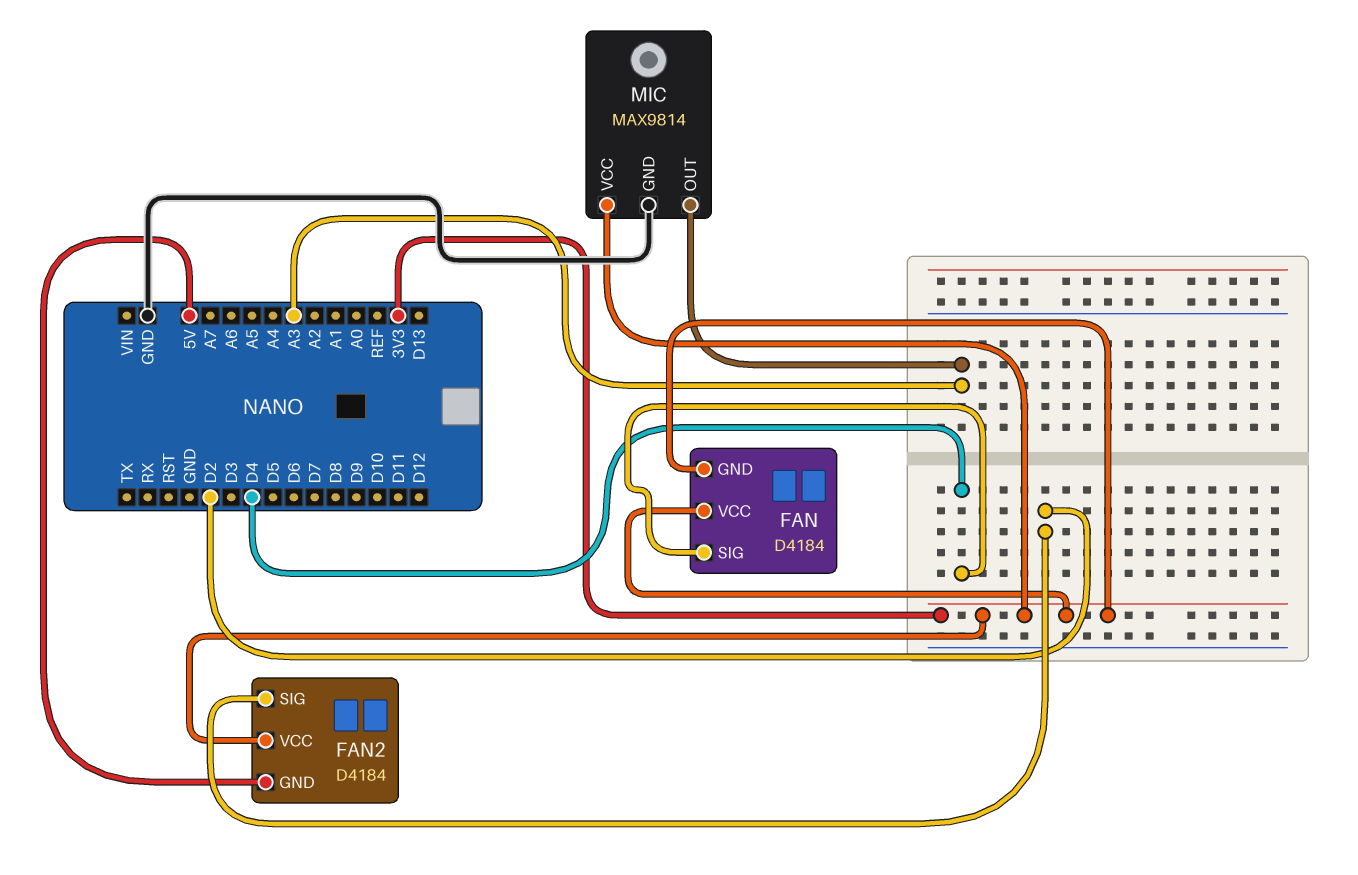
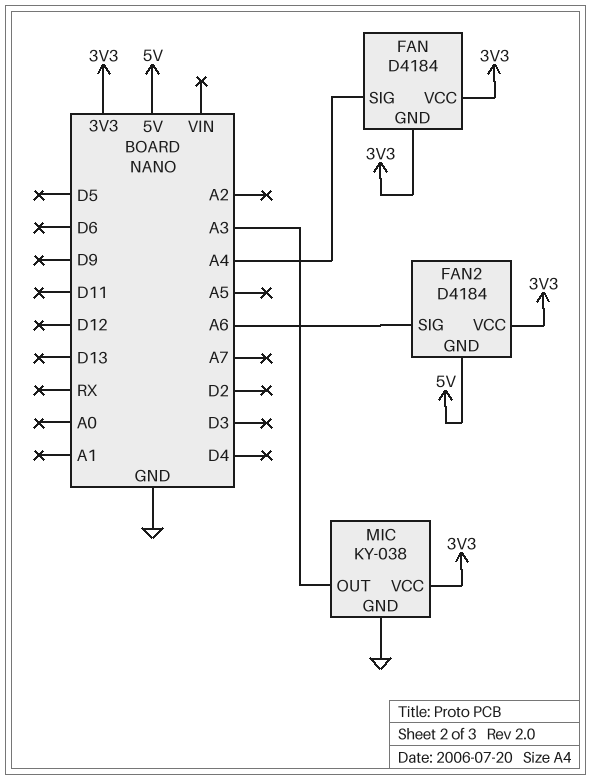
FAN pin SIG: D4 -> A4
FAN2 pin SIG: D2 -> A6
MIC: MAX9814 -> KY-038

